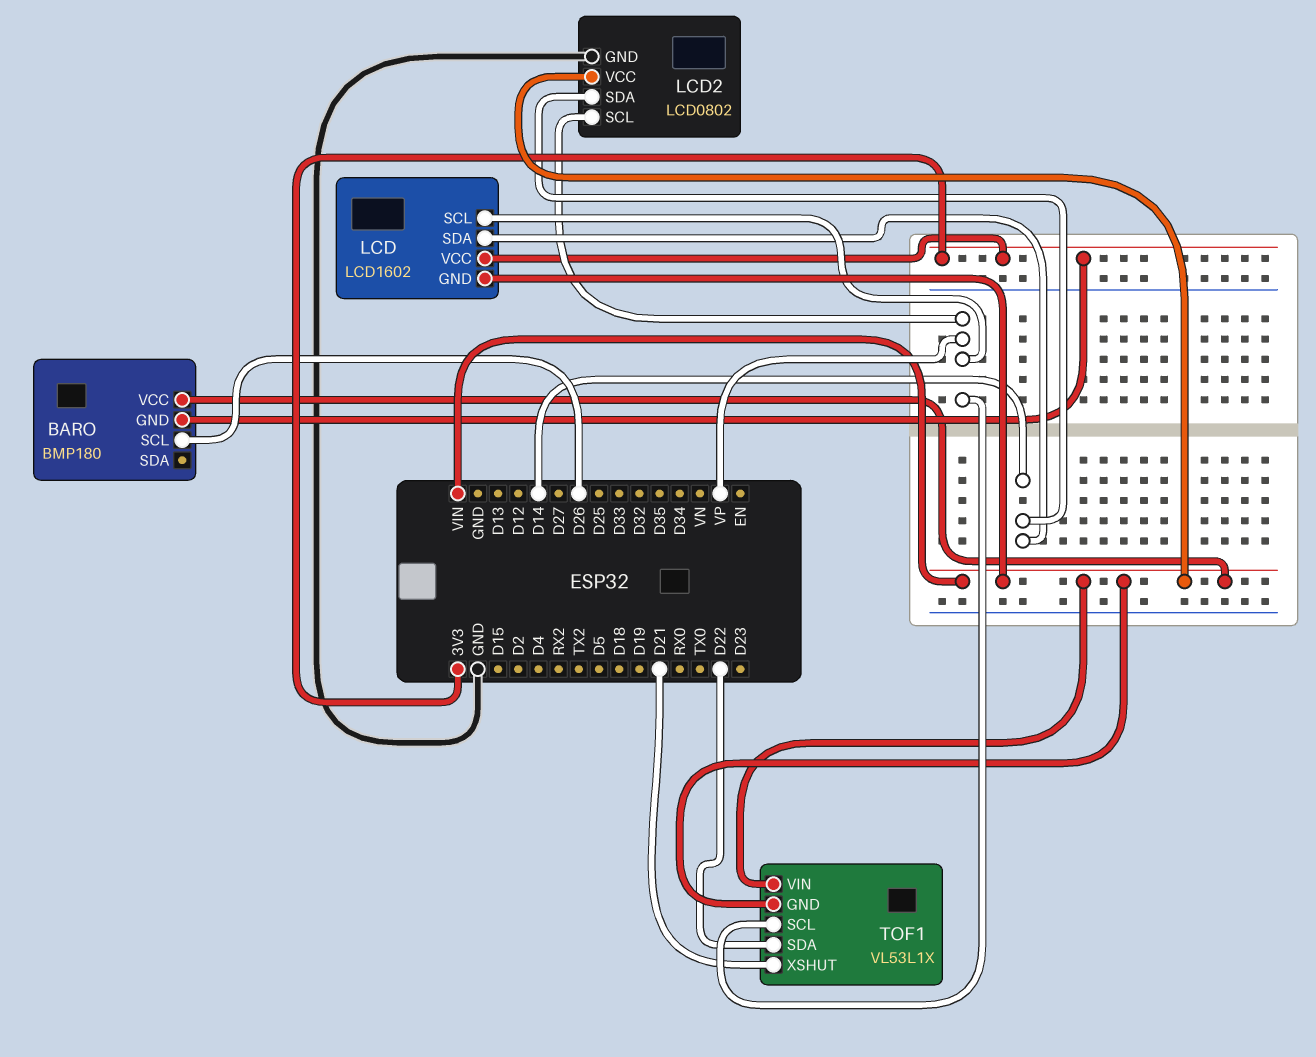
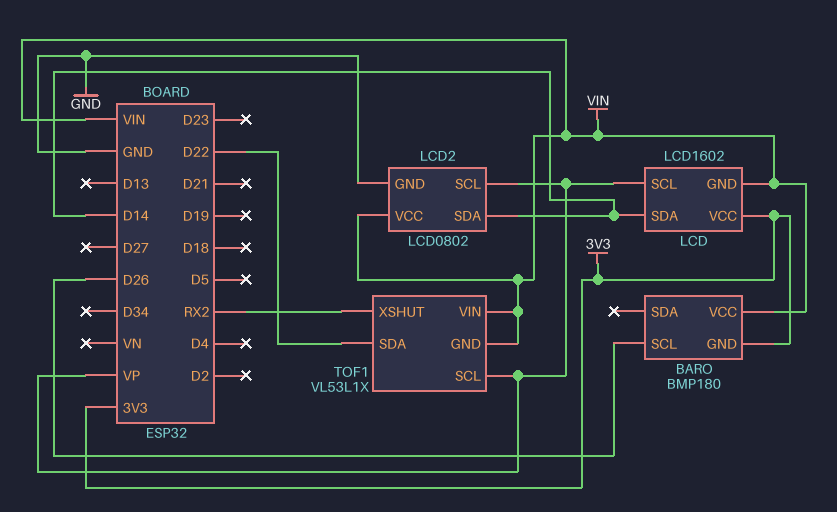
TOF1 pin XSHUT: D21 -> RX2

